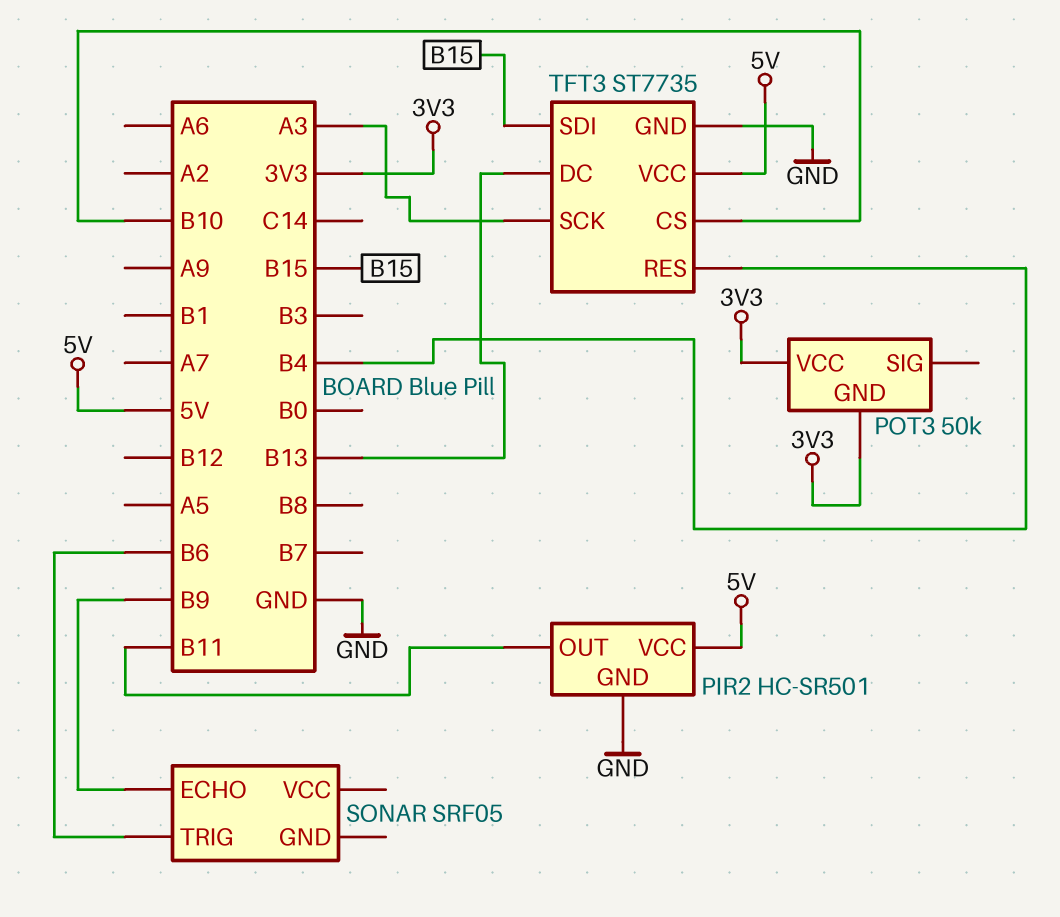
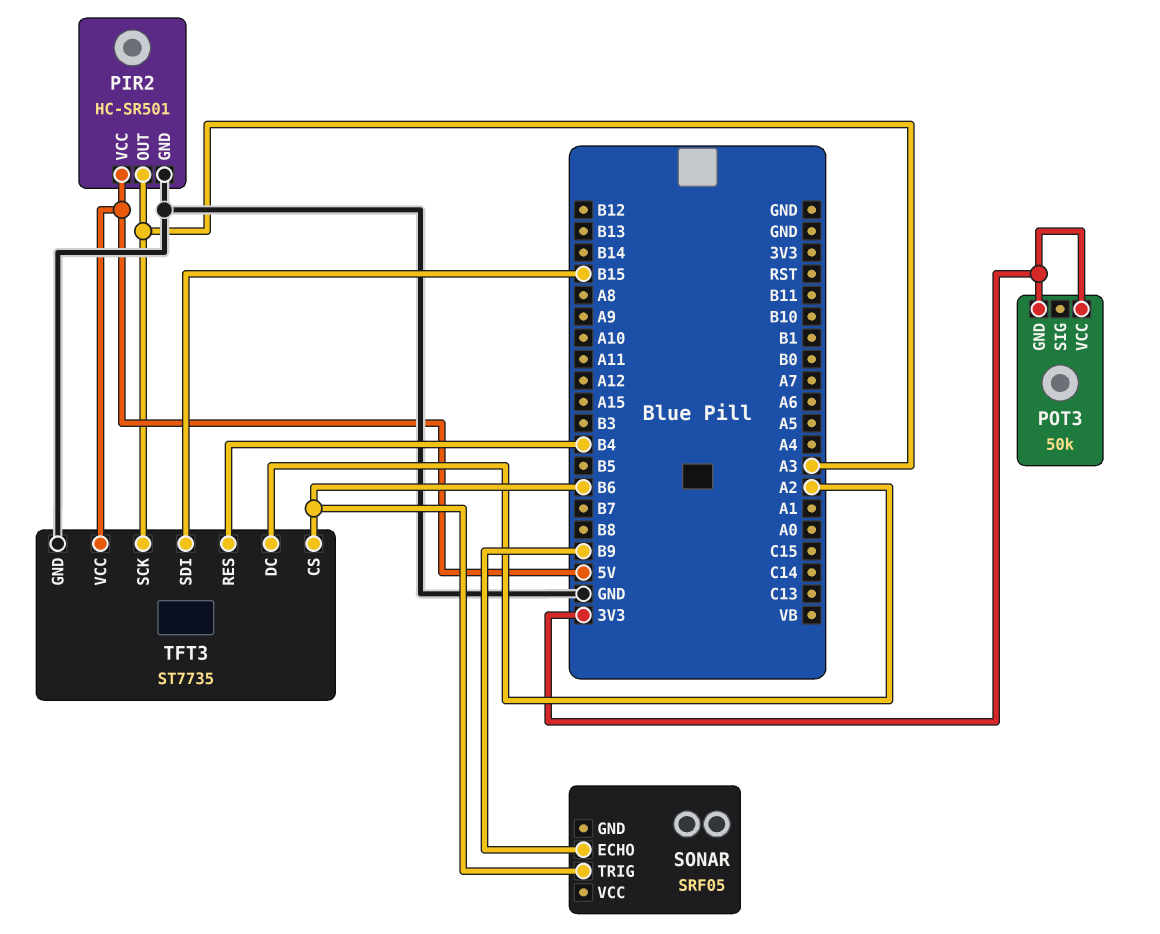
PIR2 pin OUT: B11 -> A3
TFT3 pin CS: B10 -> B6
TFT3 pin DC: B13 -> A2

